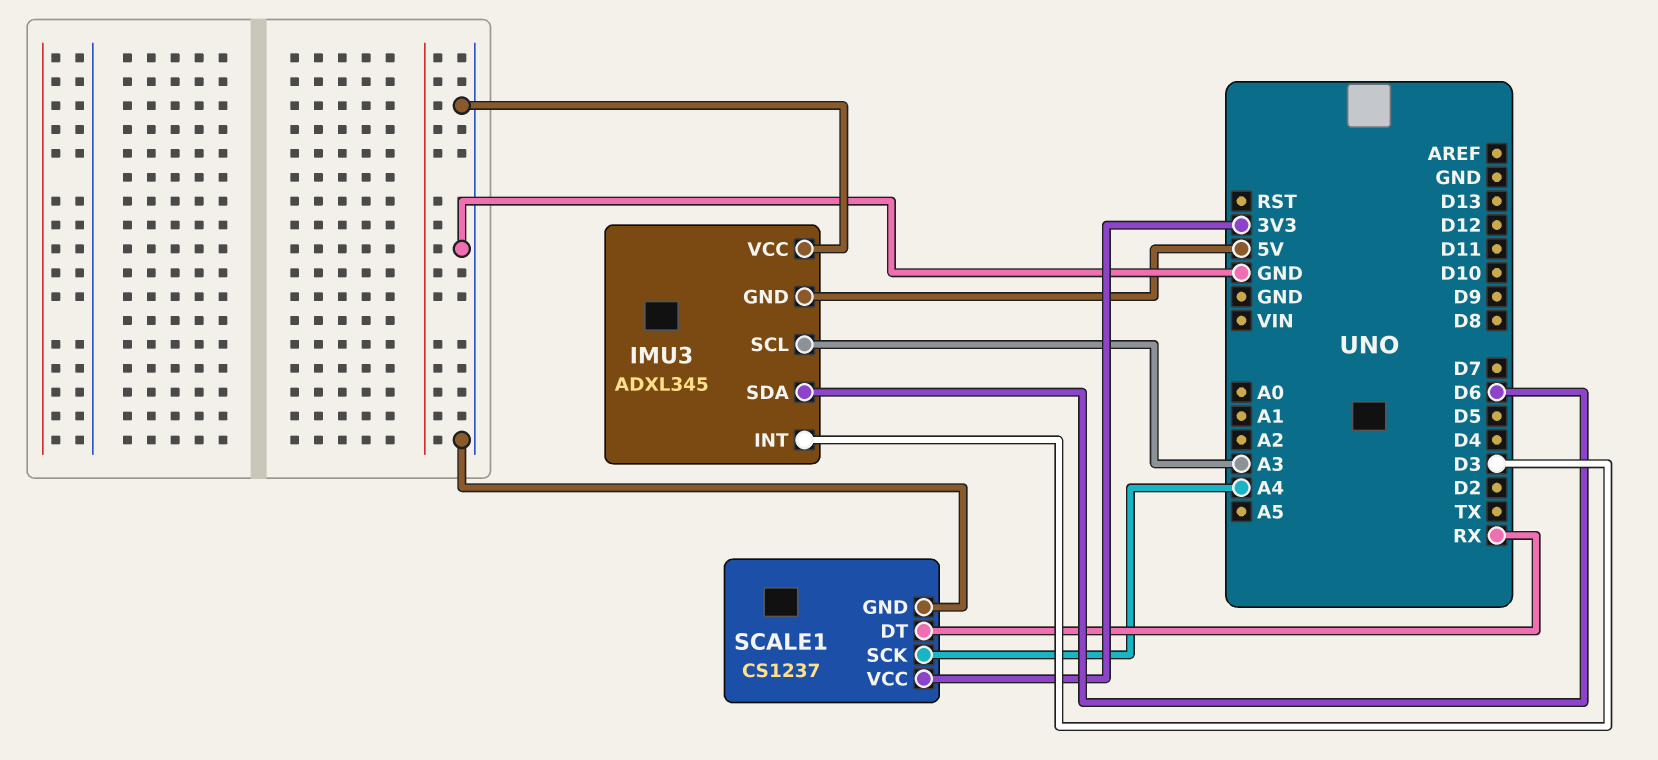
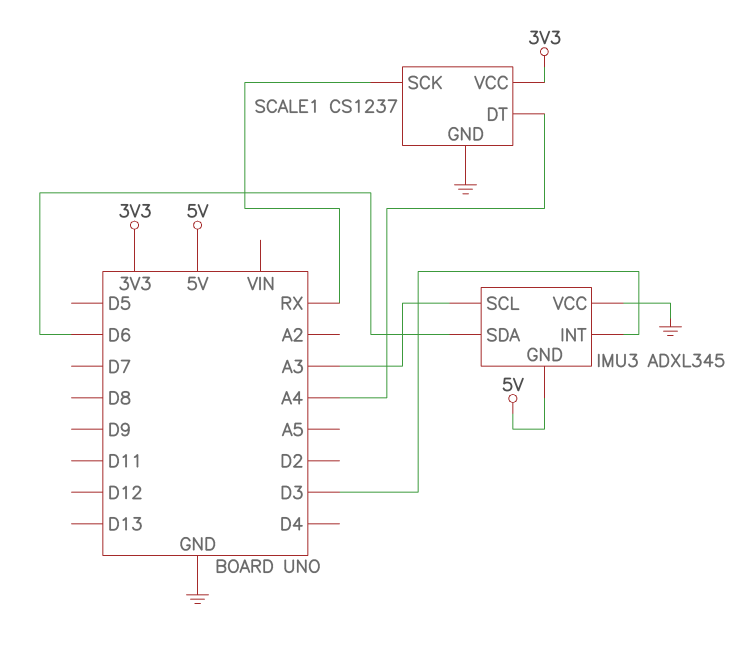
SCALE1 pin DT: RX -> A4
SCALE1 pin SCK: A4 -> RX

